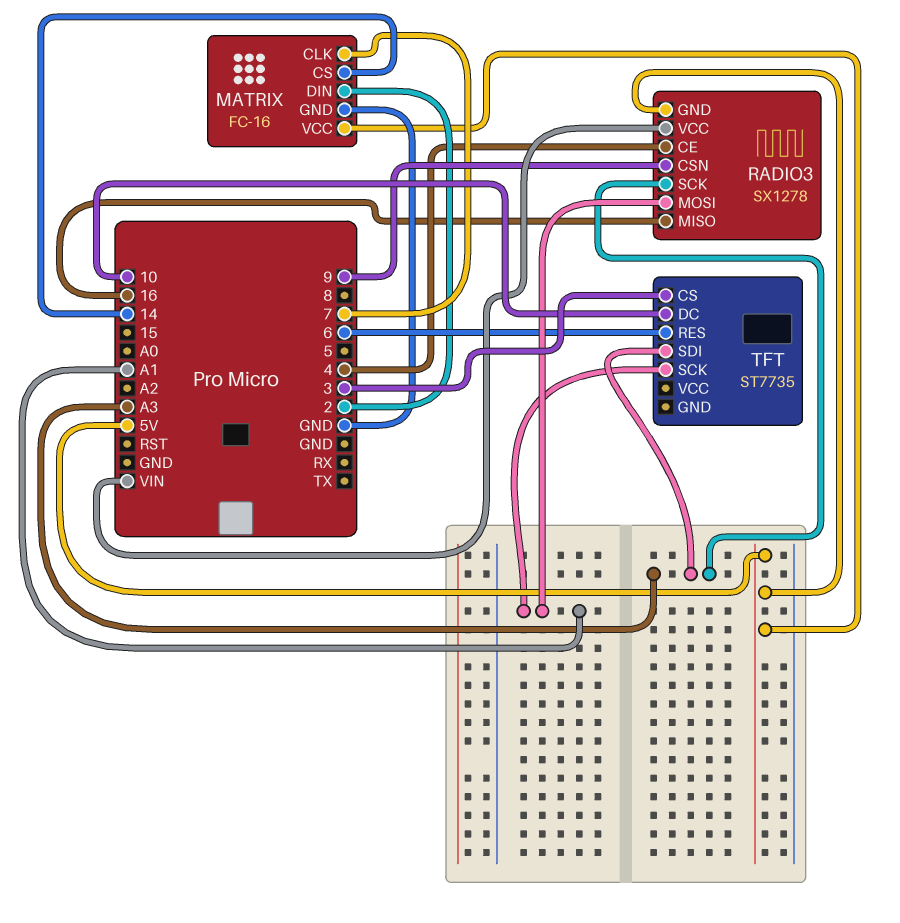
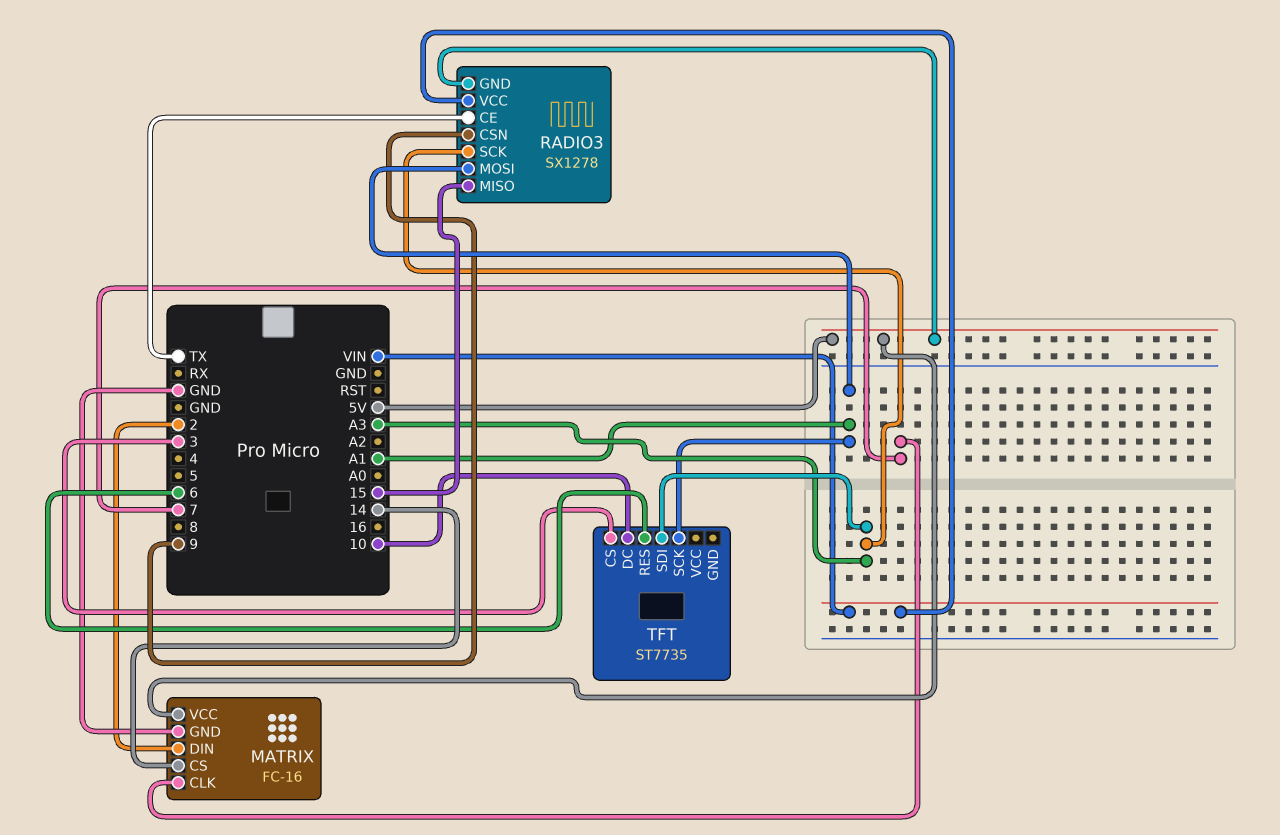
RADIO3 pin CE: 4 -> TX
RADIO3 pin MISO: 16 -> 15

